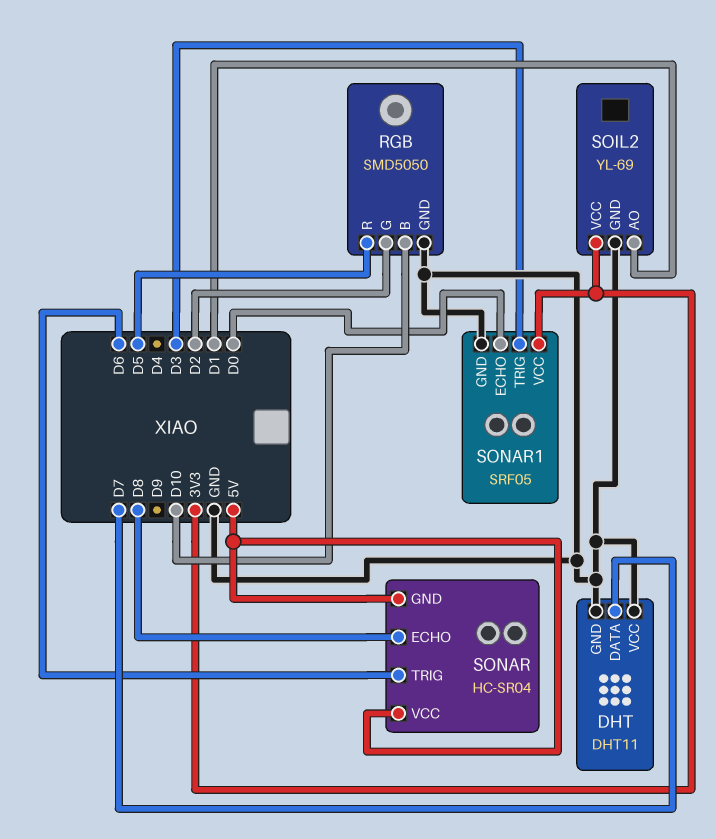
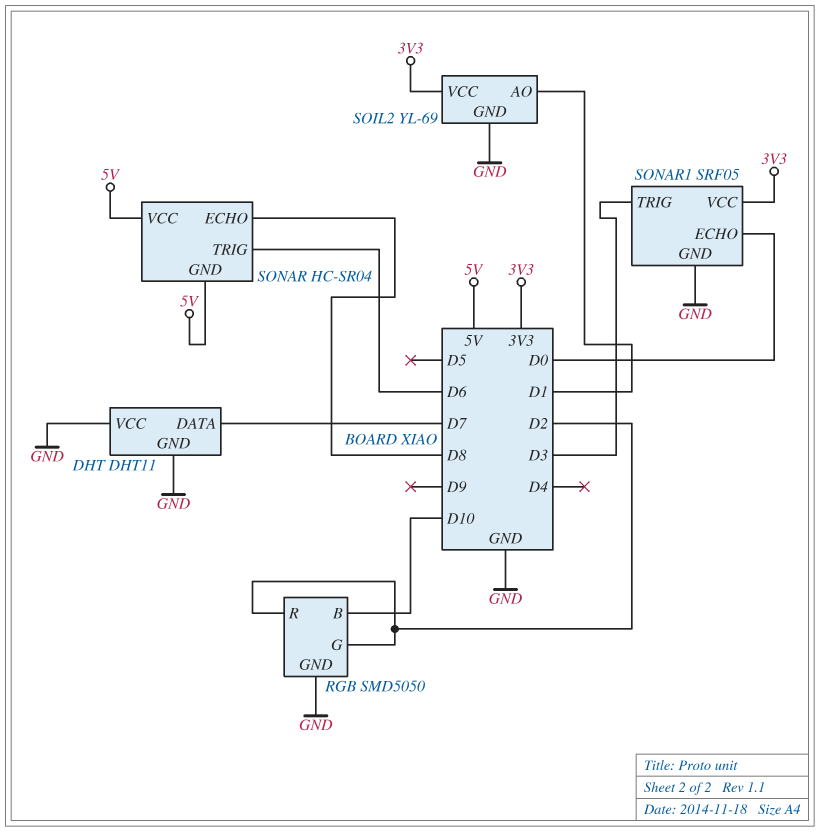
RGB pin R: D5 -> D2

